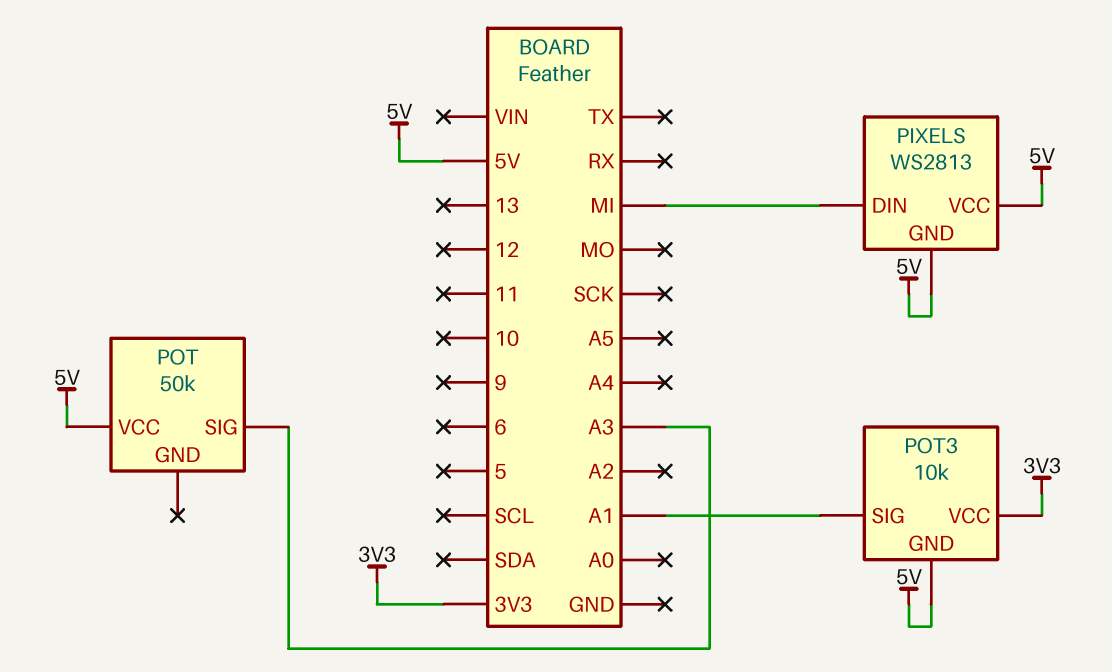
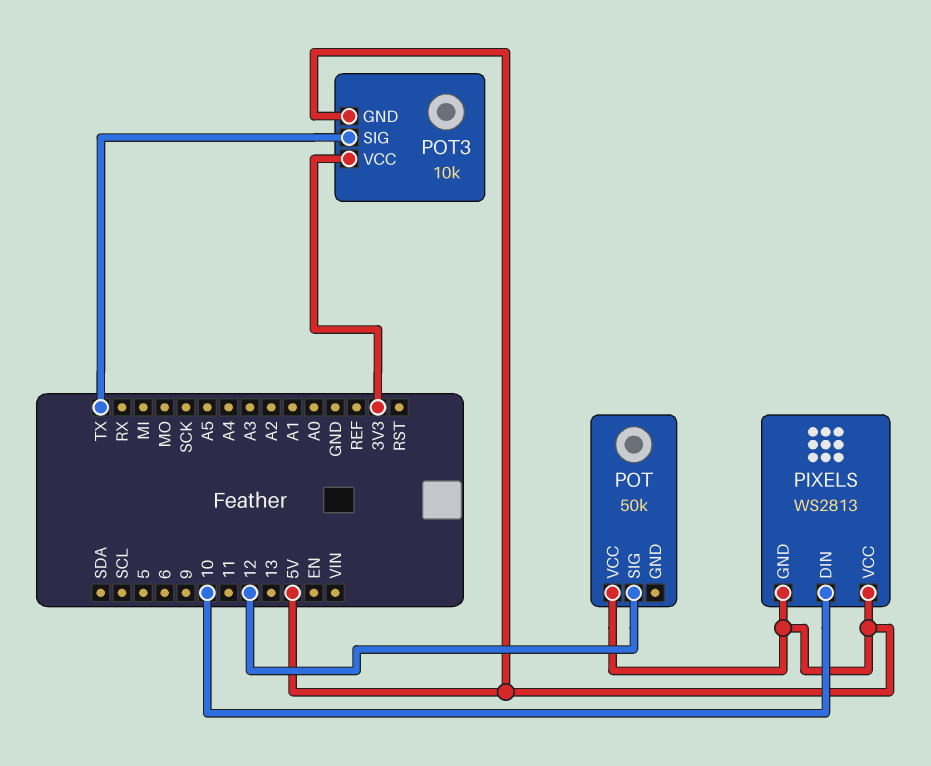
PIXELS pin DIN: MI -> 10
POT pin SIG: A3 -> 12
POT3 pin SIG: A1 -> TX

